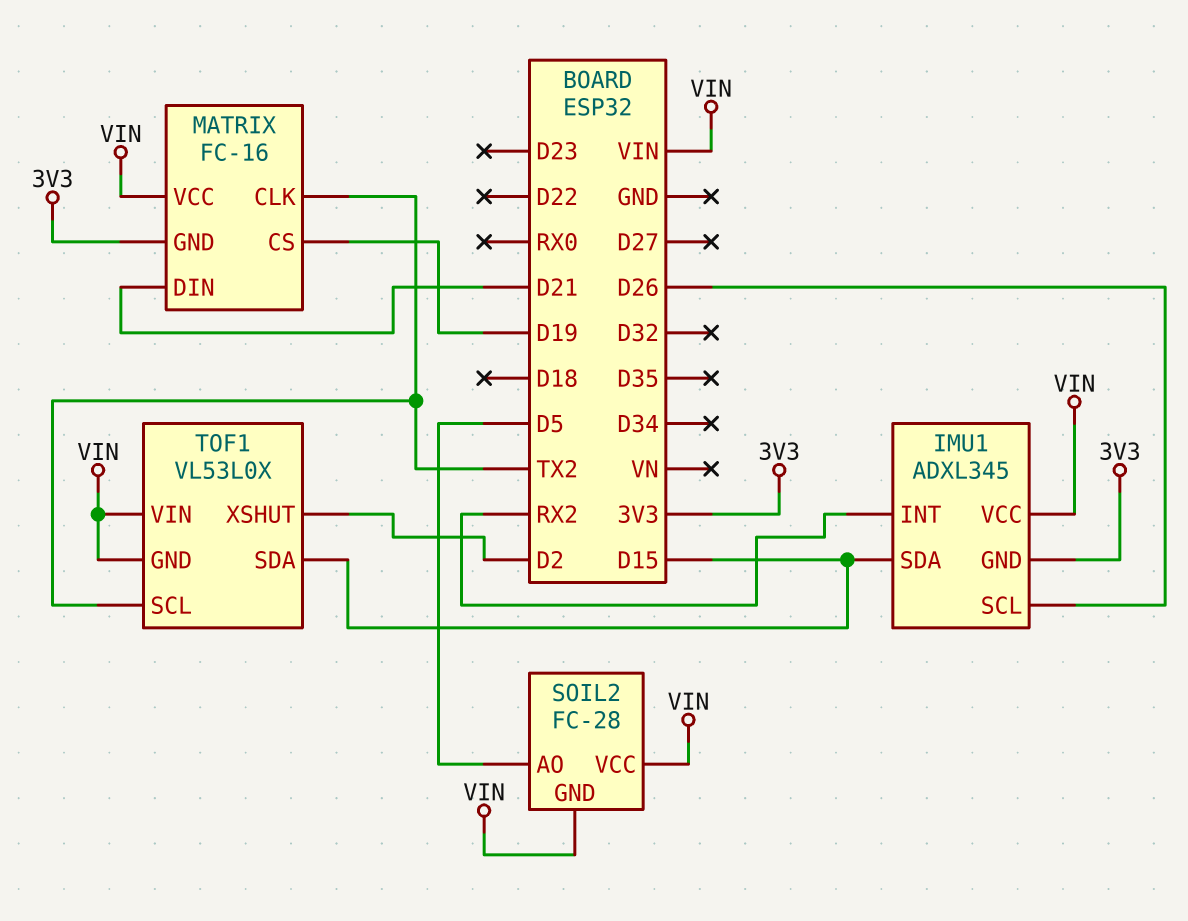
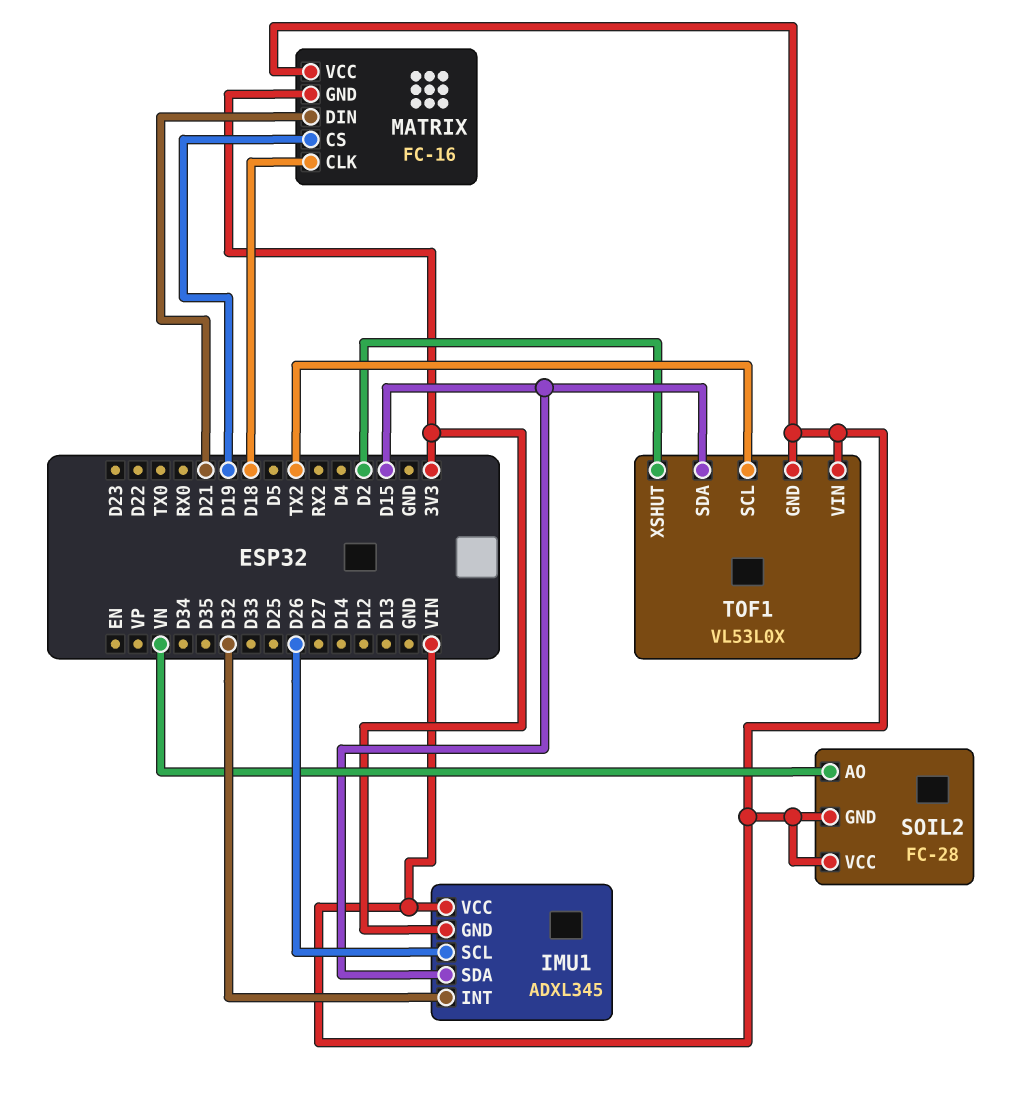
IMU1 pin INT: RX2 -> D32
MATRIX pin CLK: TX2 -> D18
SOIL2 pin AO: D5 -> VN

